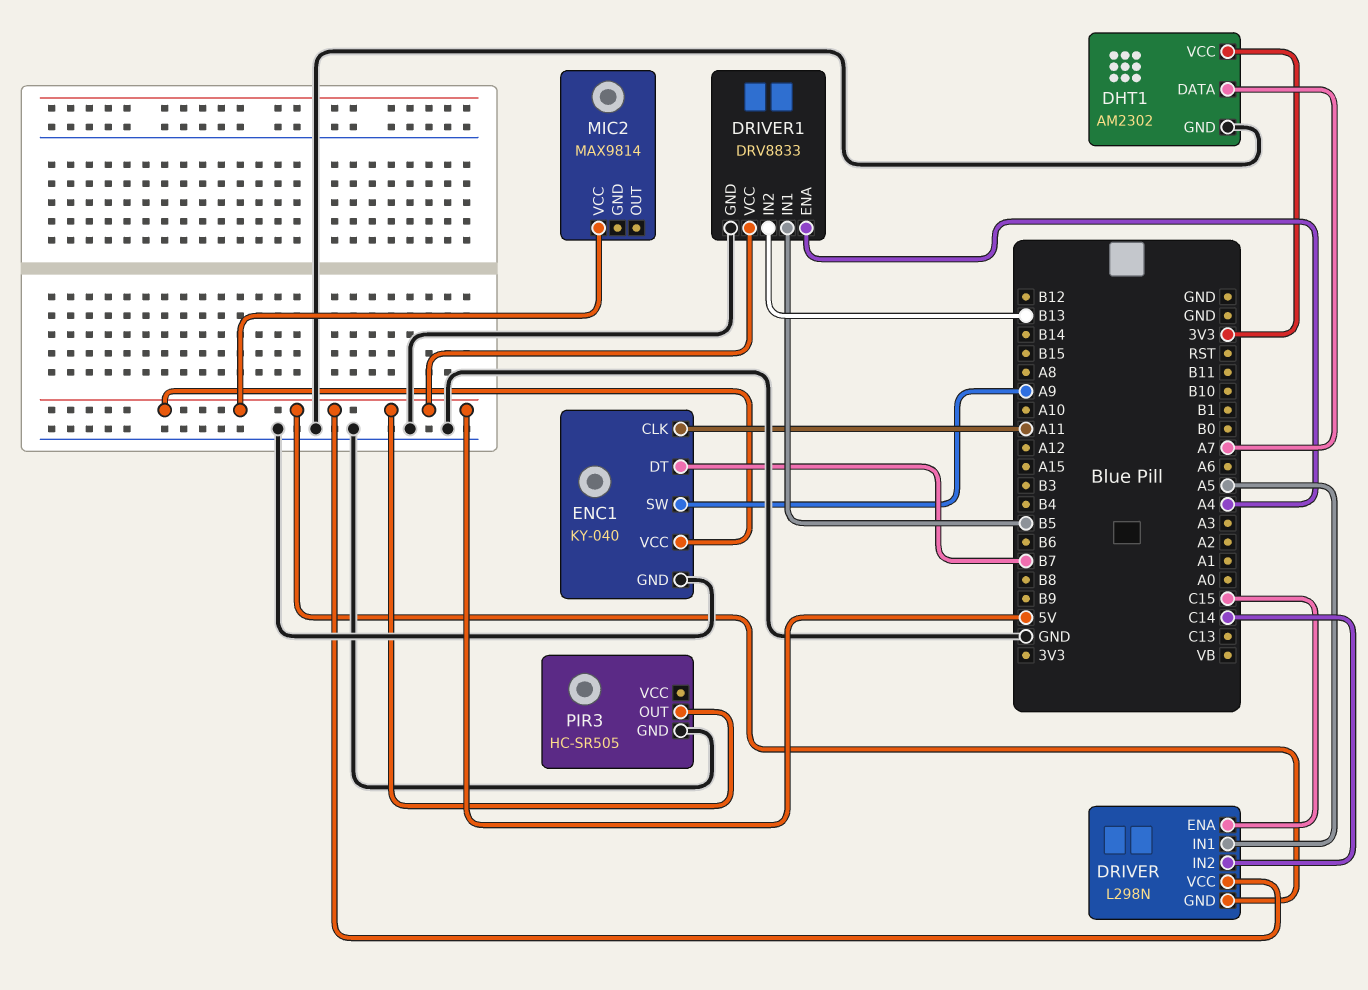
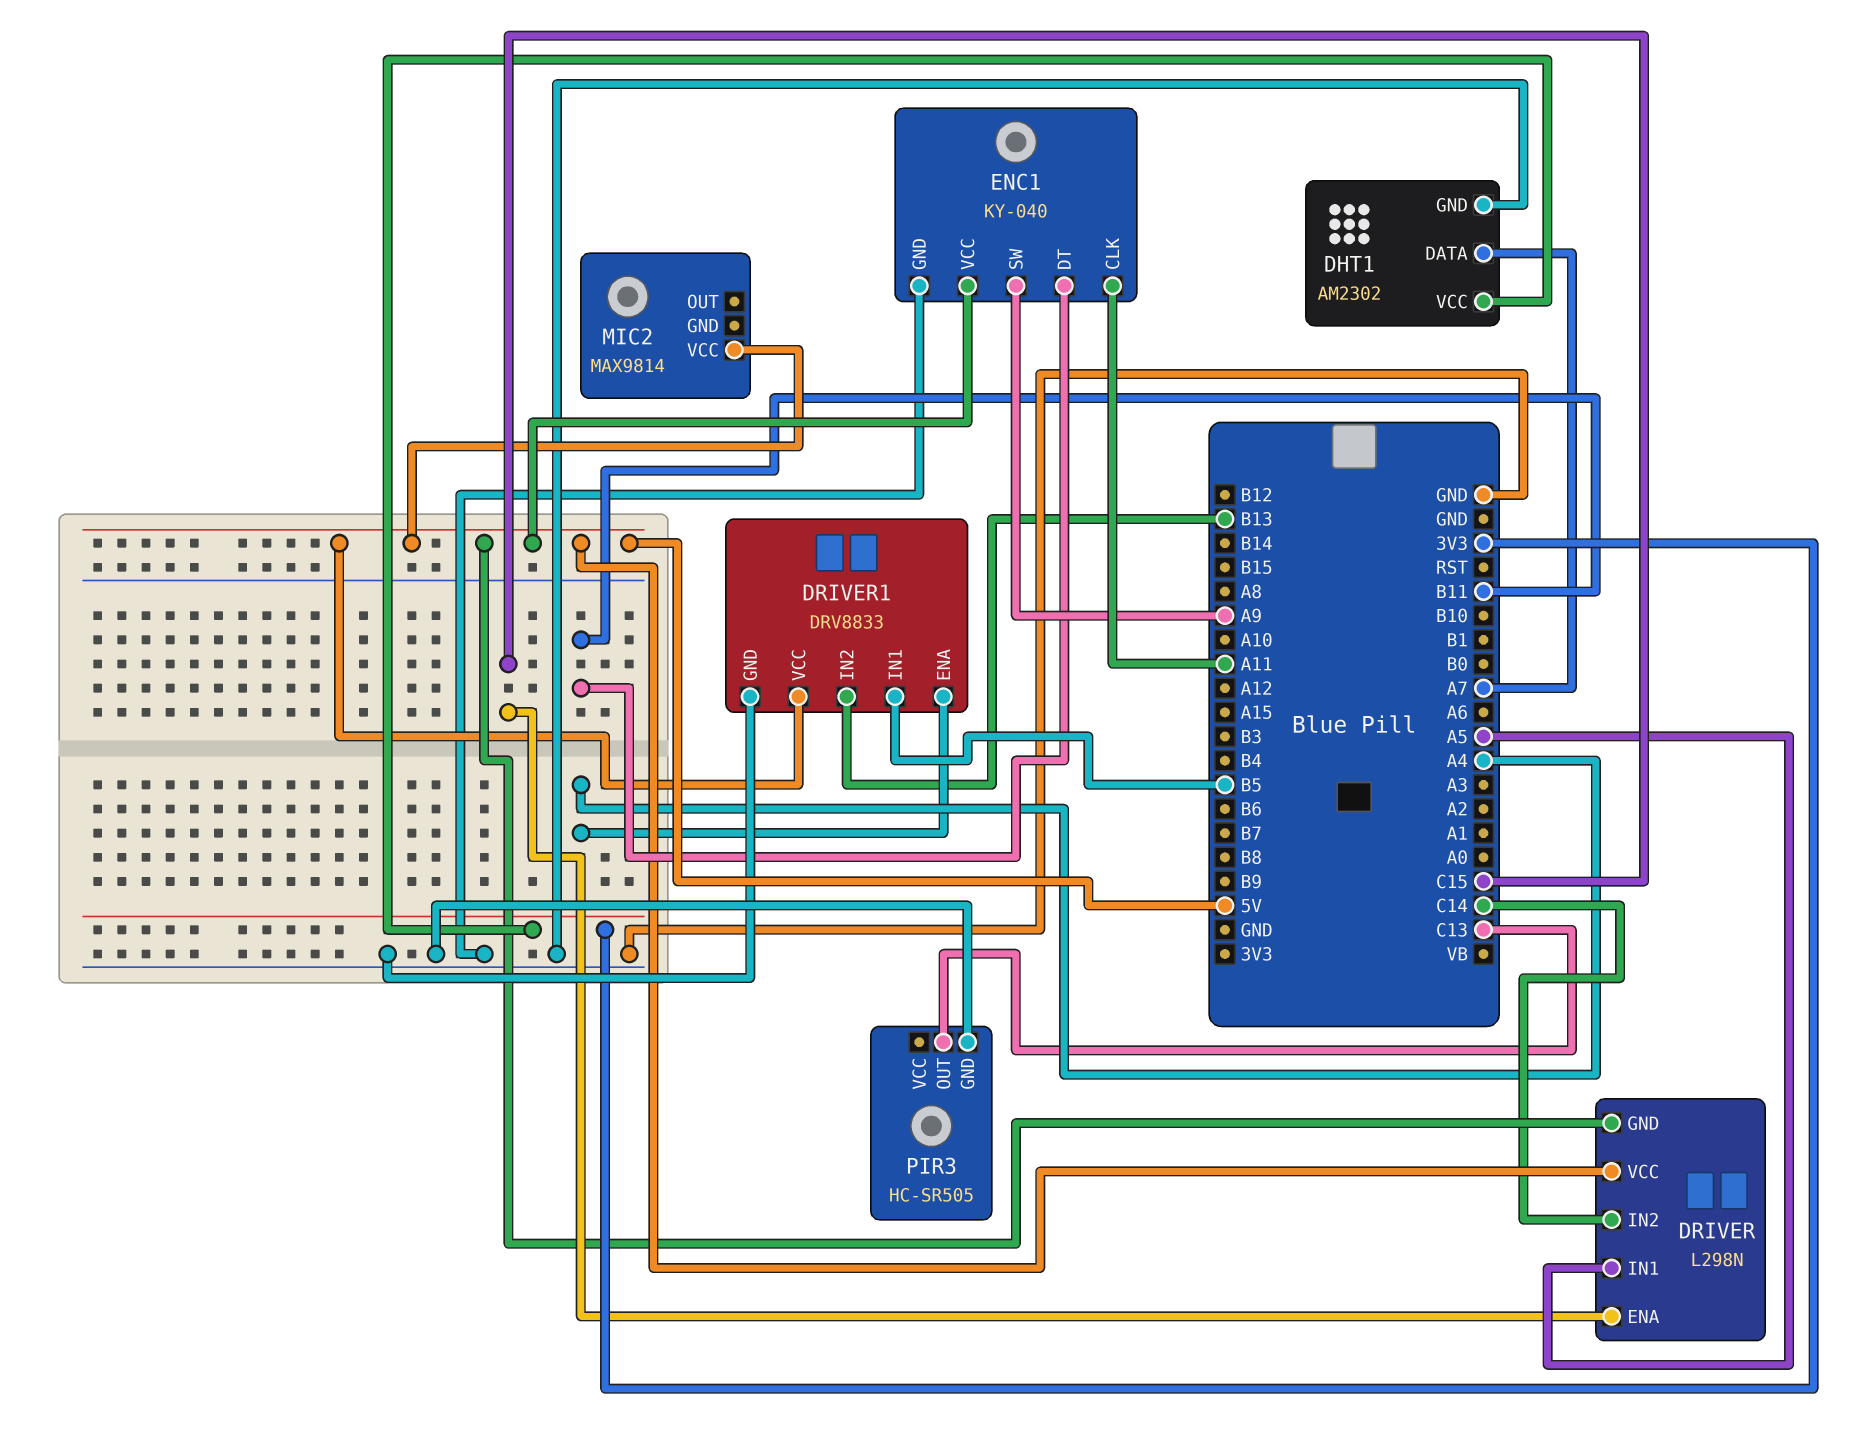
ENC1 pin DT: B7 -> B11
PIR3 pin OUT: 5V -> C13

